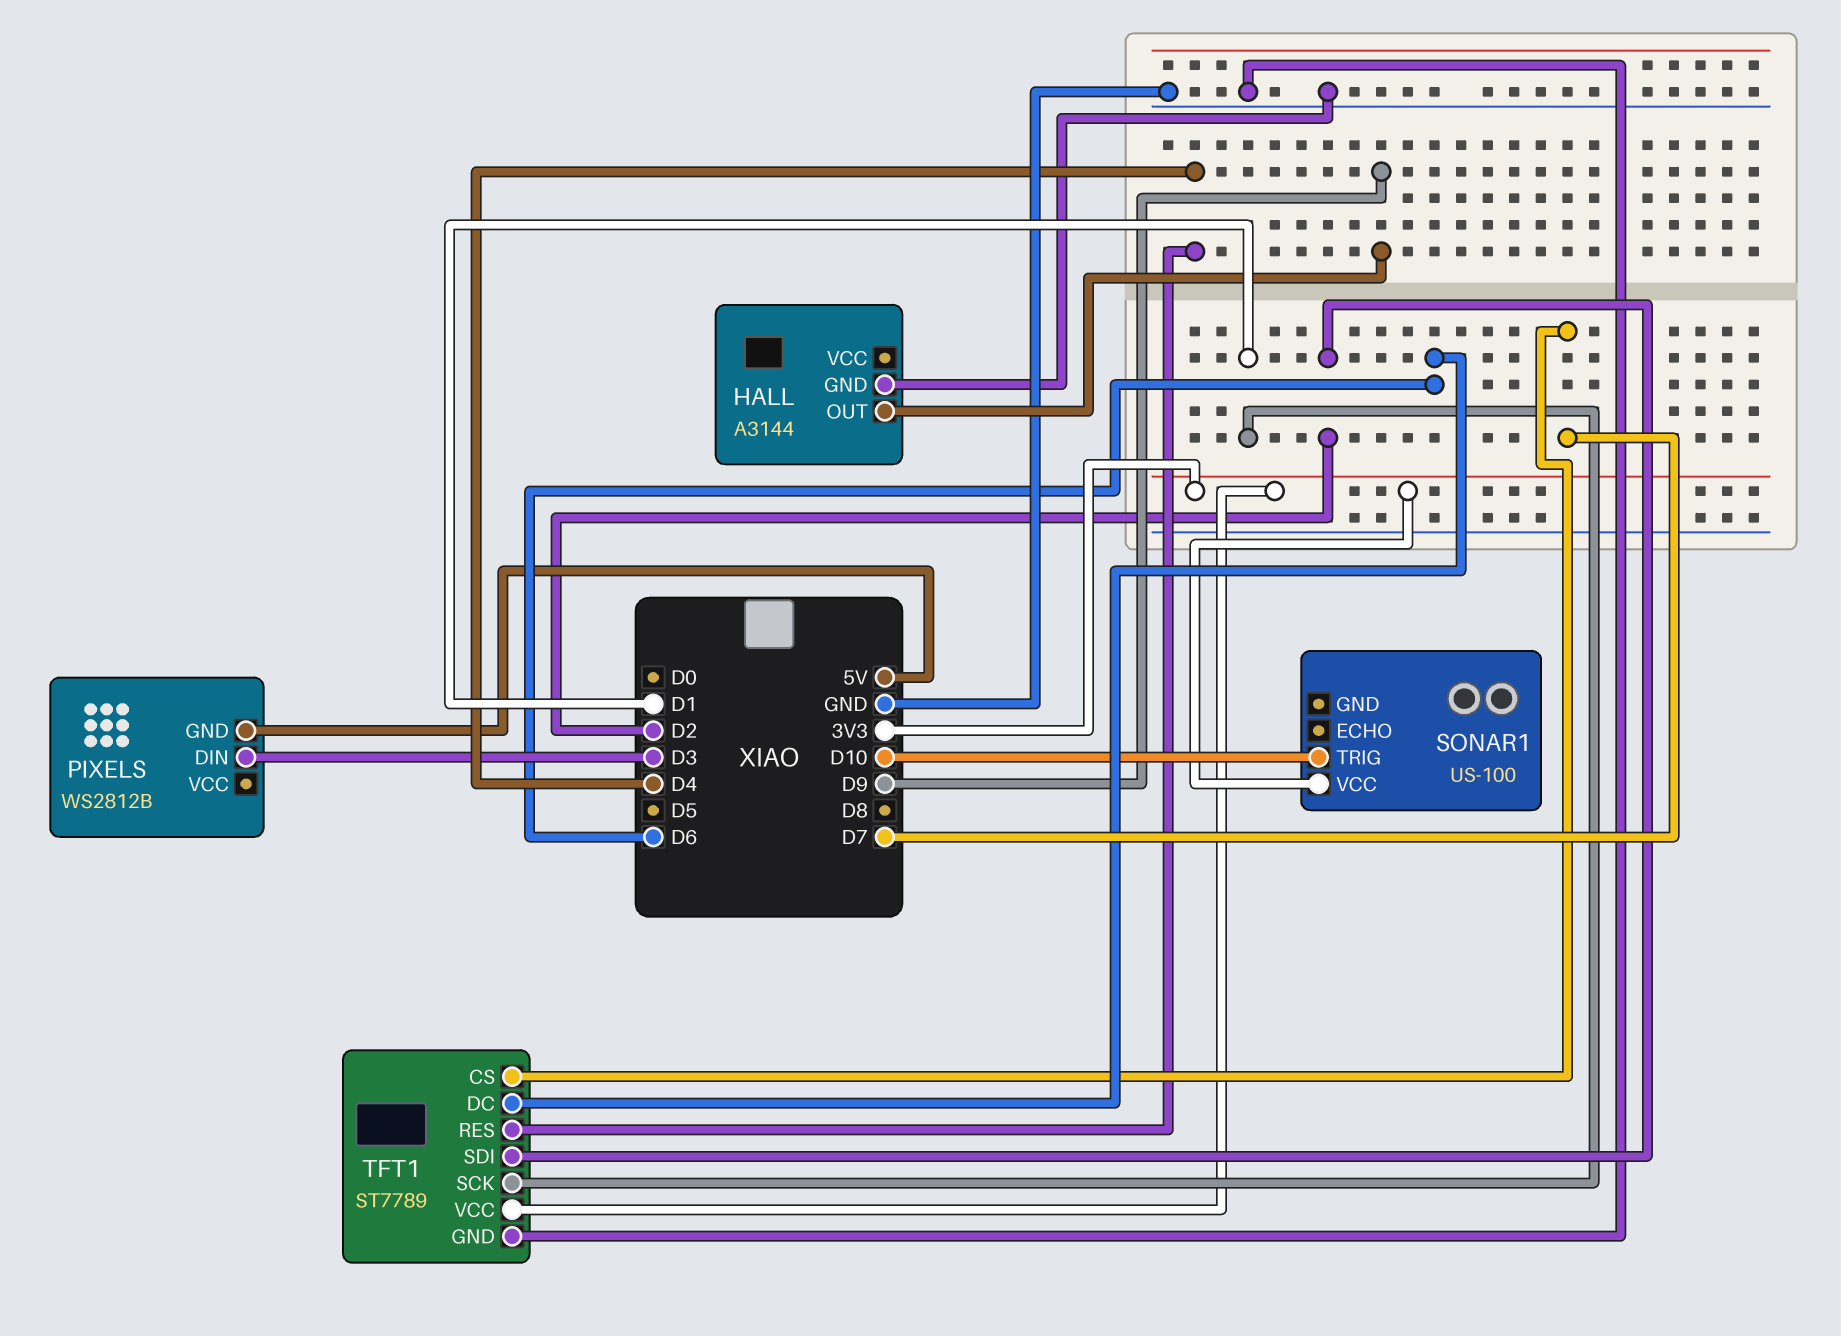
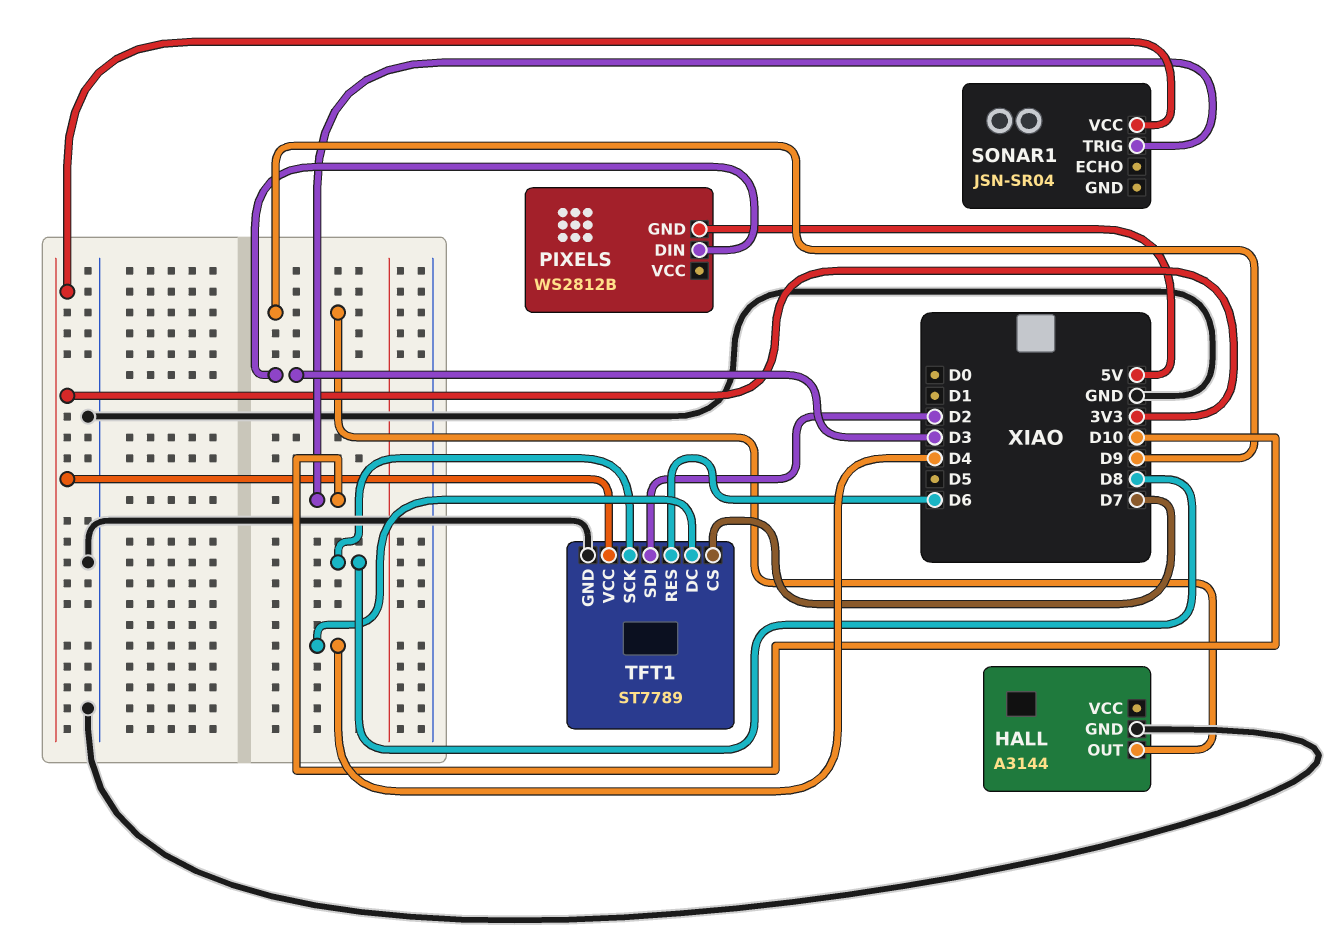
SONAR1: US-100 -> JSN-SR04
TFT1 pin DC: D6 -> D4
TFT1 pin RES: D4 -> D6
TFT1 pin SCK: D1 -> D8

